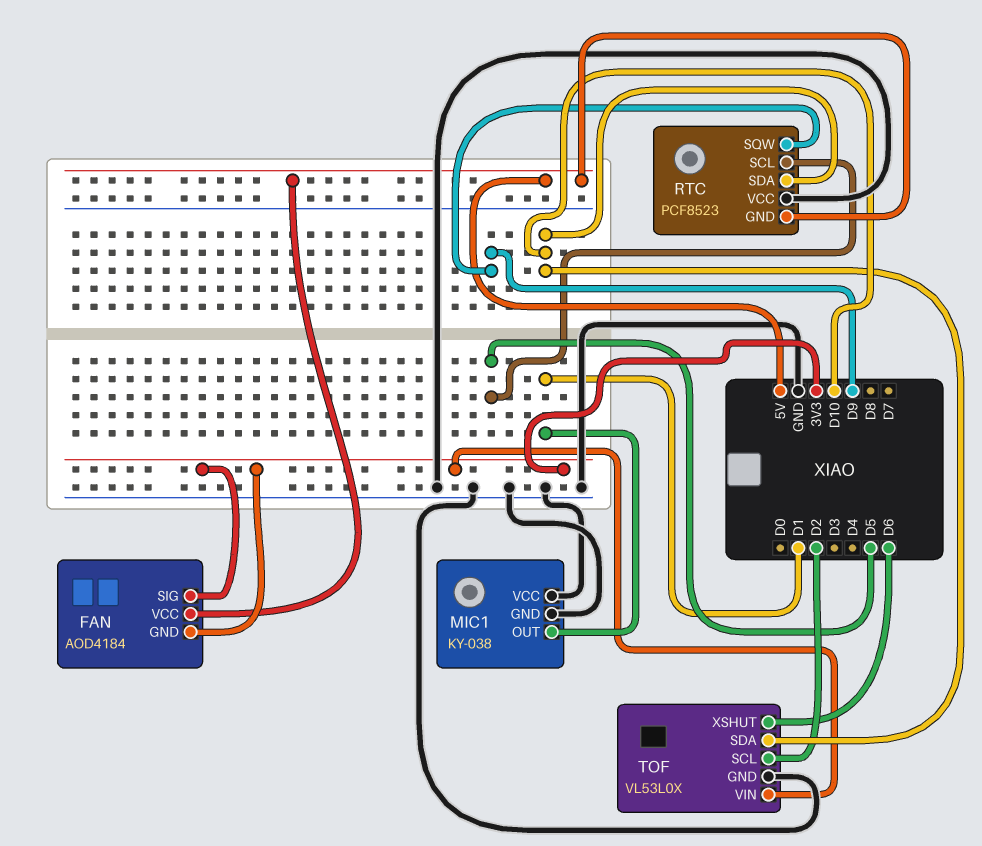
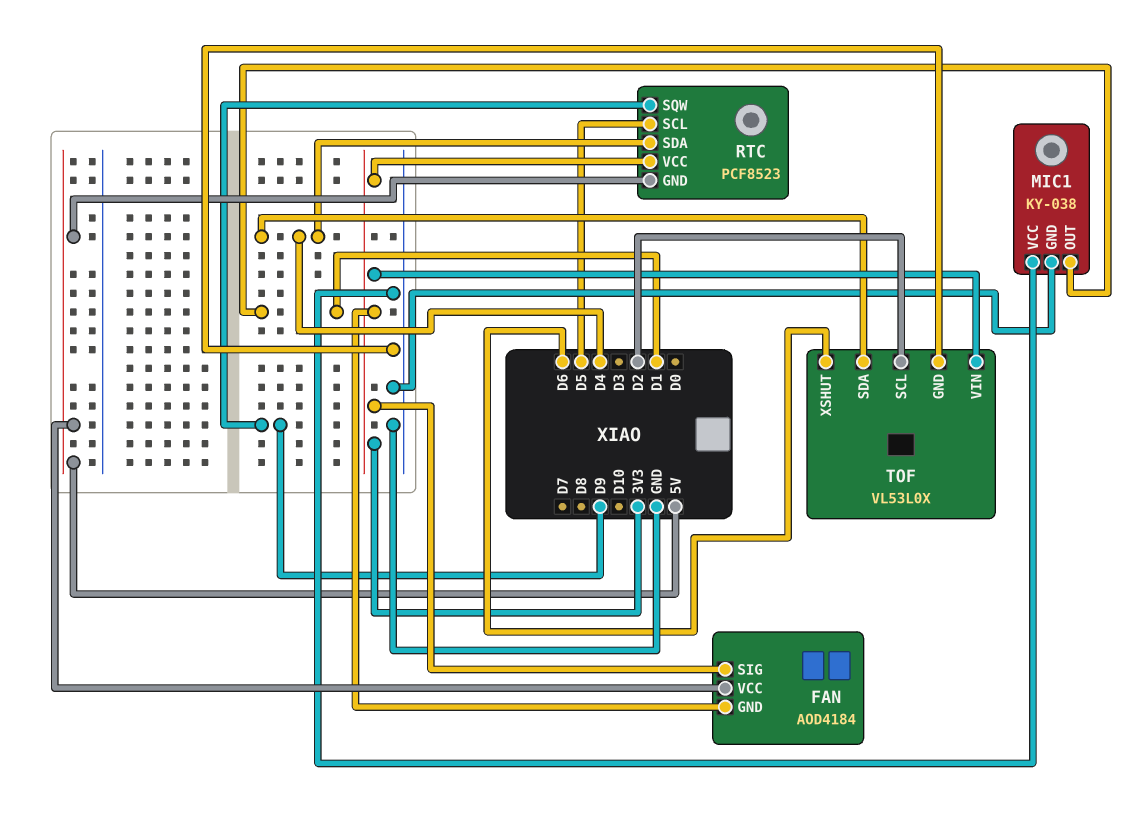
RTC pin SDA: D10 -> D4
RTC pin VCC: GND -> 3V3
TOF pin SDA: D10 -> D4

